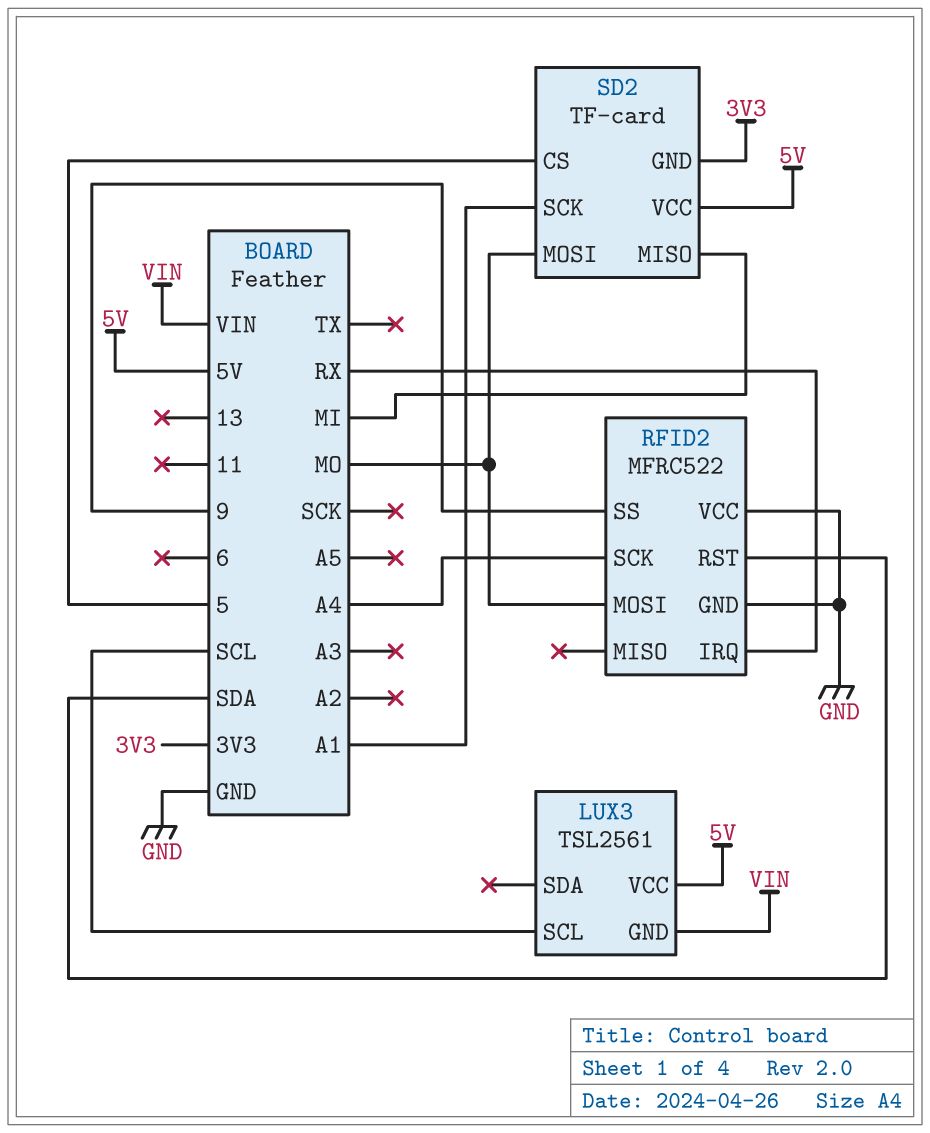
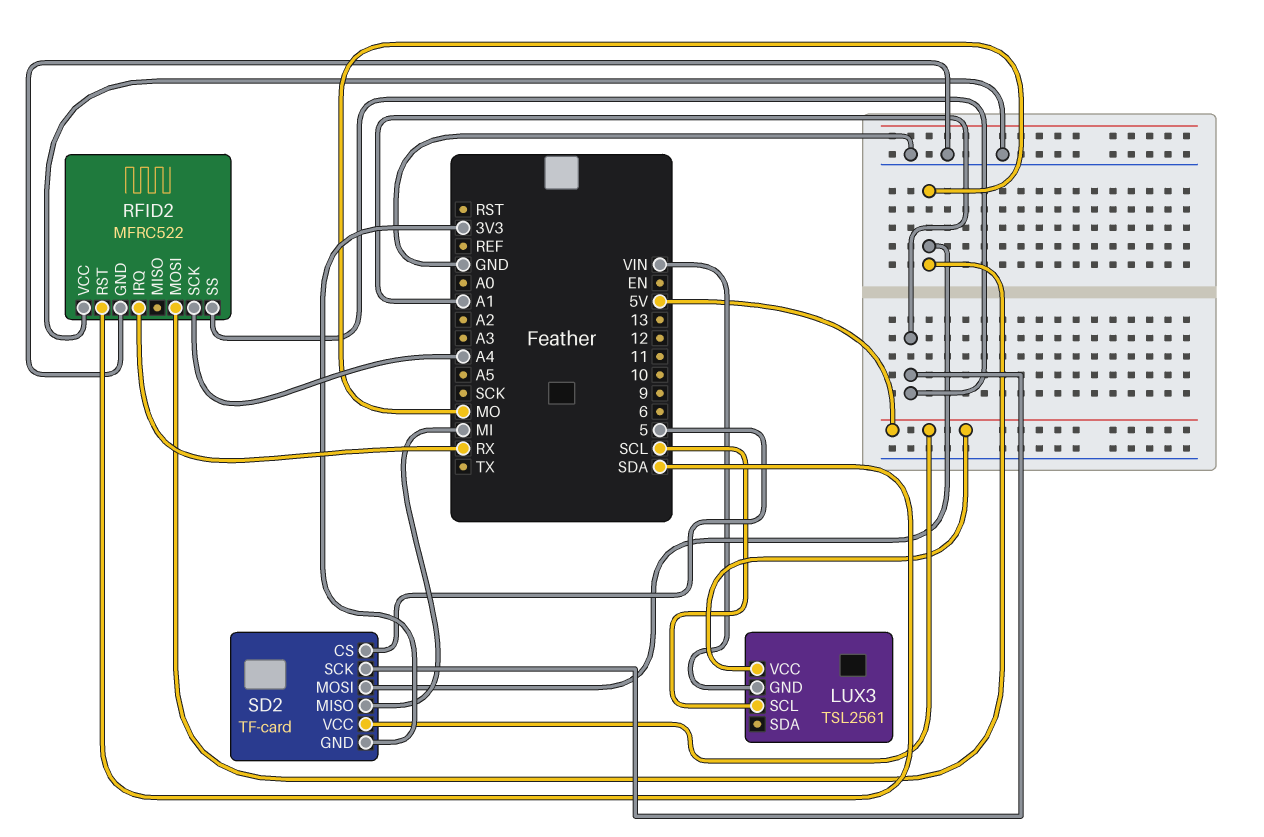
RFID2 pin SS: 9 -> A1

